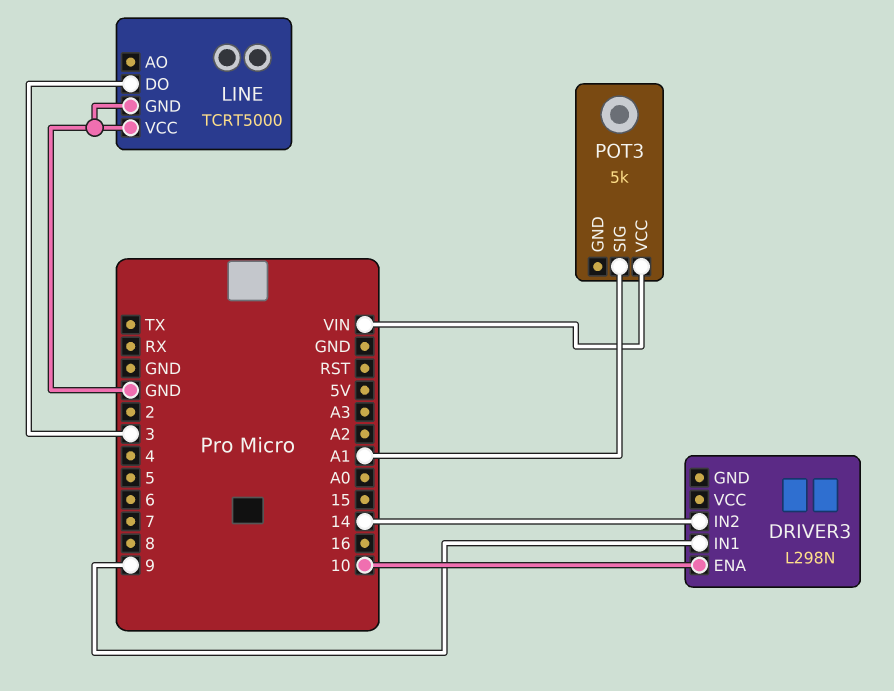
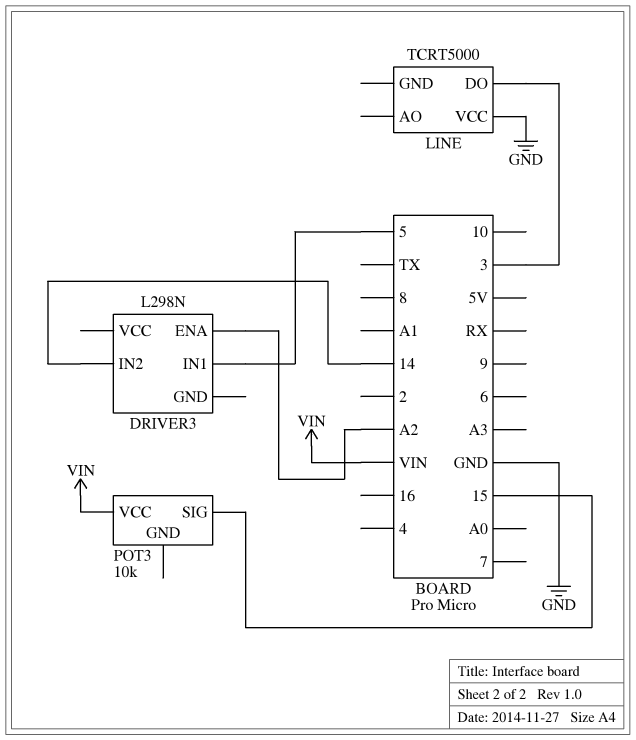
DRIVER3 pin ENA: 10 -> A2
DRIVER3 pin IN1: 9 -> 5
LINE pin GND: GND -> none
POT3: 5k -> 10k
POT3 pin SIG: A1 -> 15

